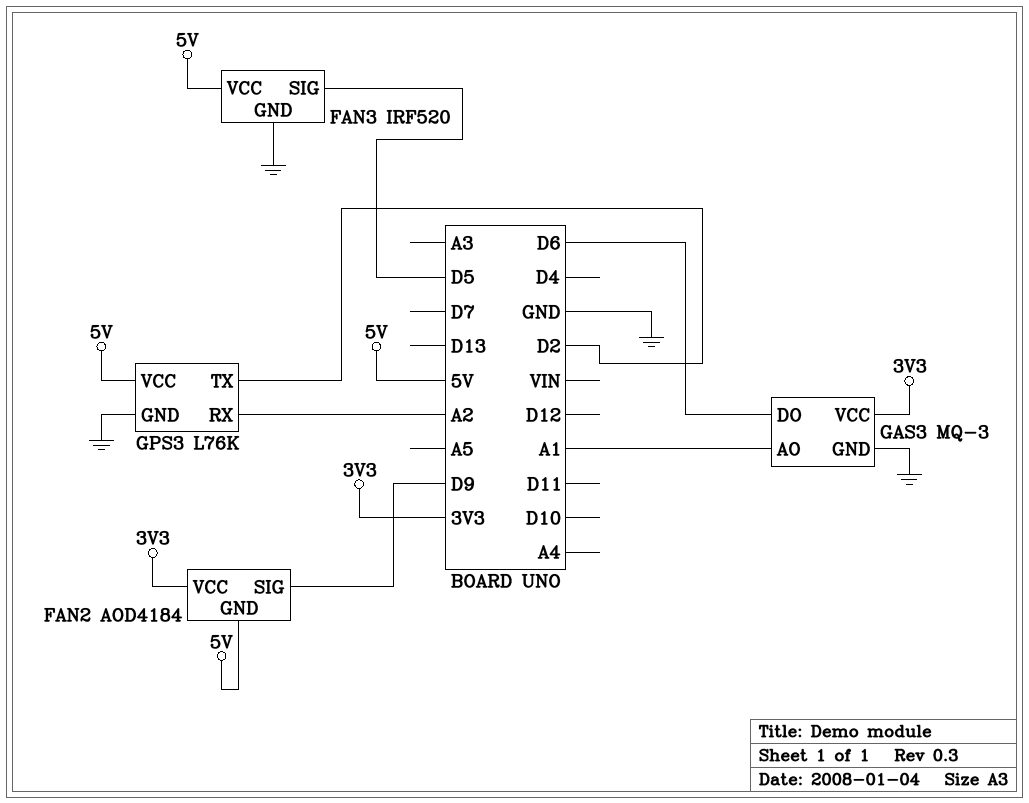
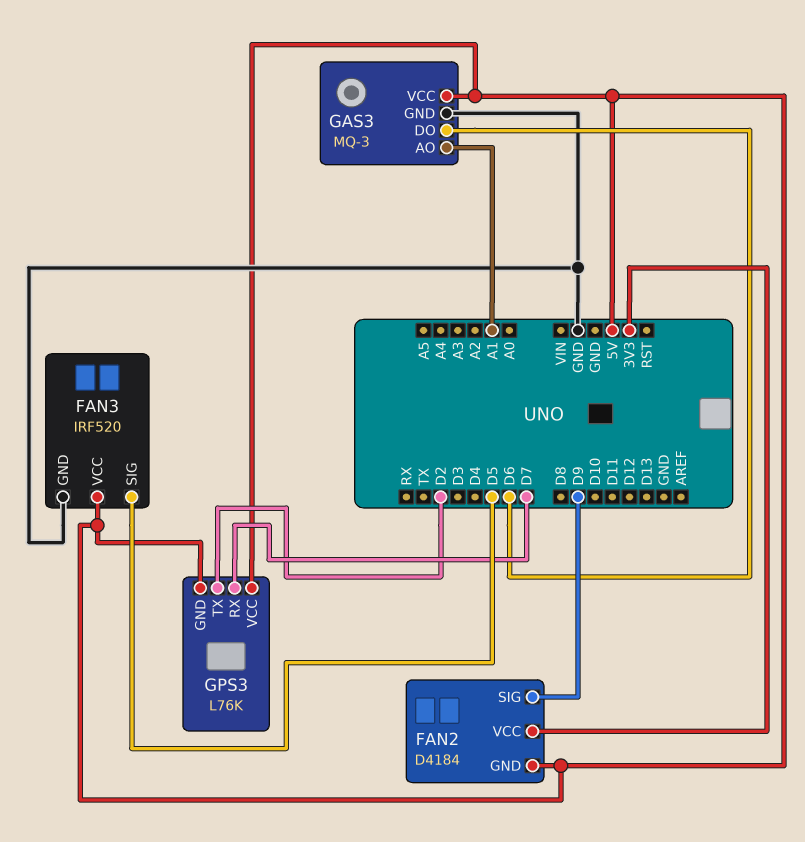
FAN2: AOD4184 -> D4184
GAS3 pin VCC: 3V3 -> 5V
GPS3 pin GND: GND -> 5V
GPS3 pin RX: A2 -> D7

